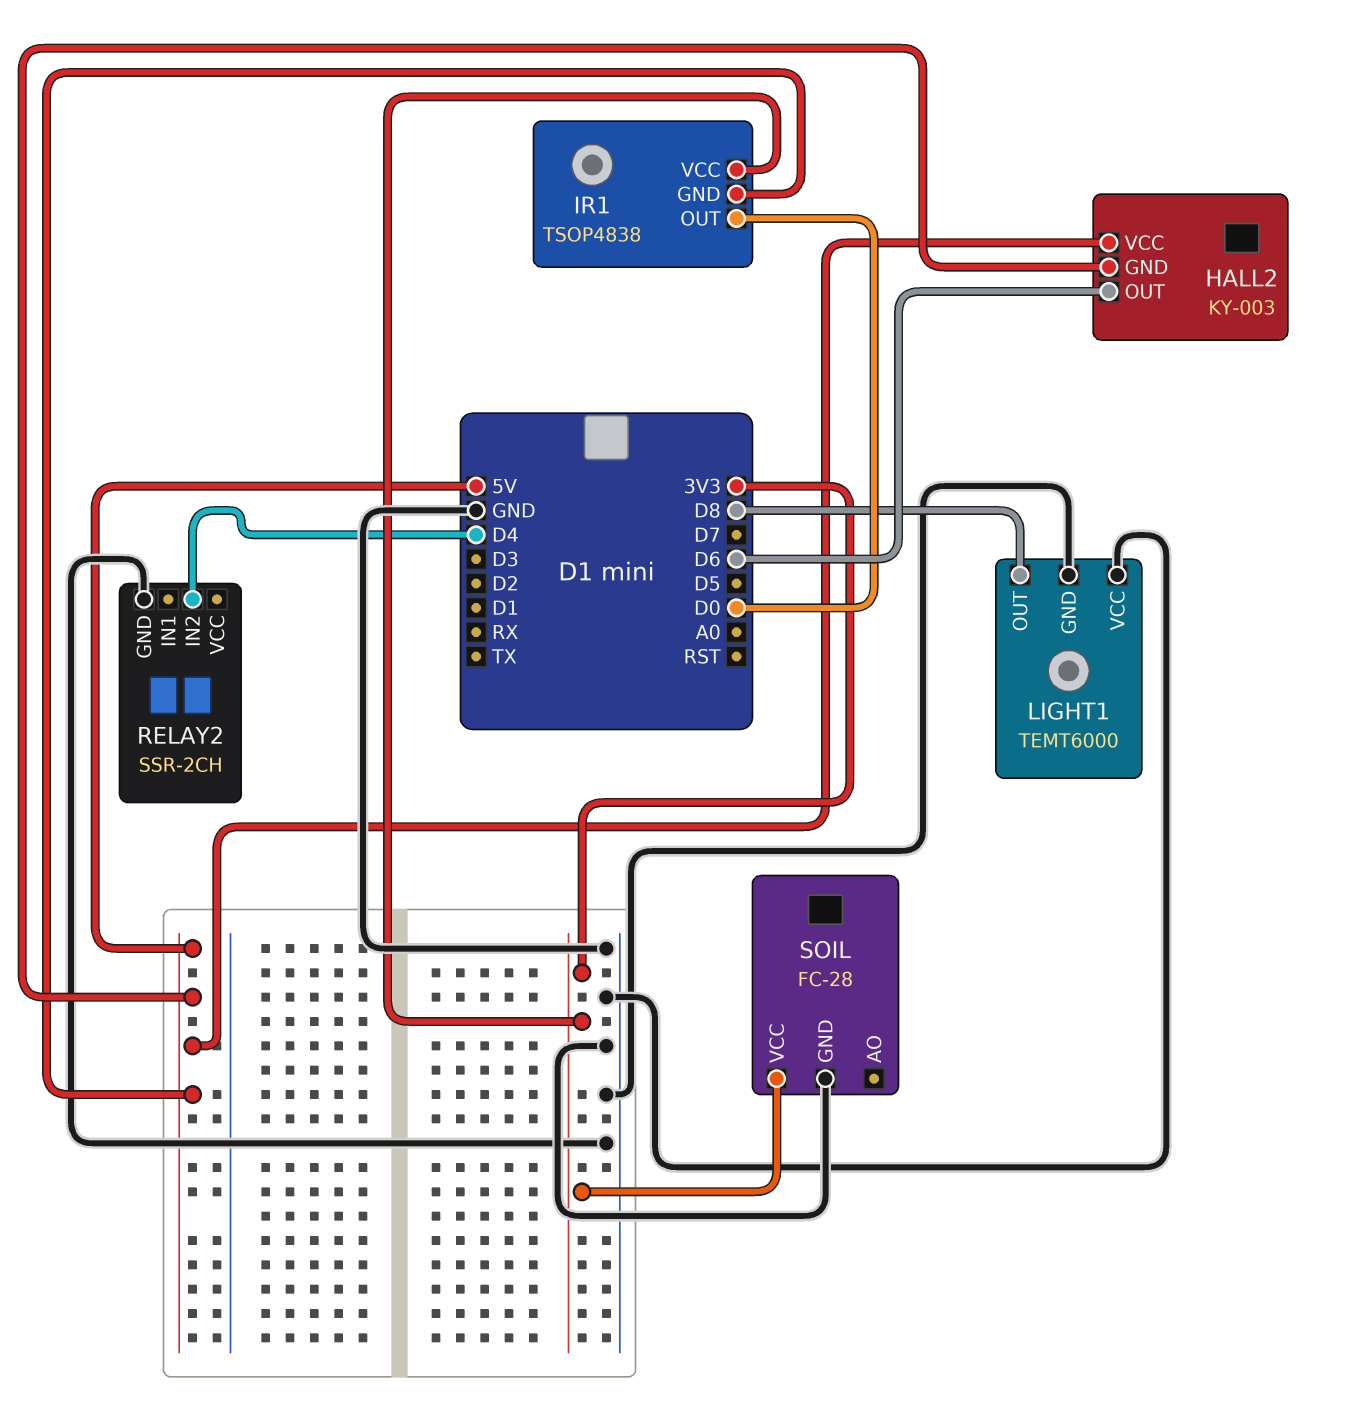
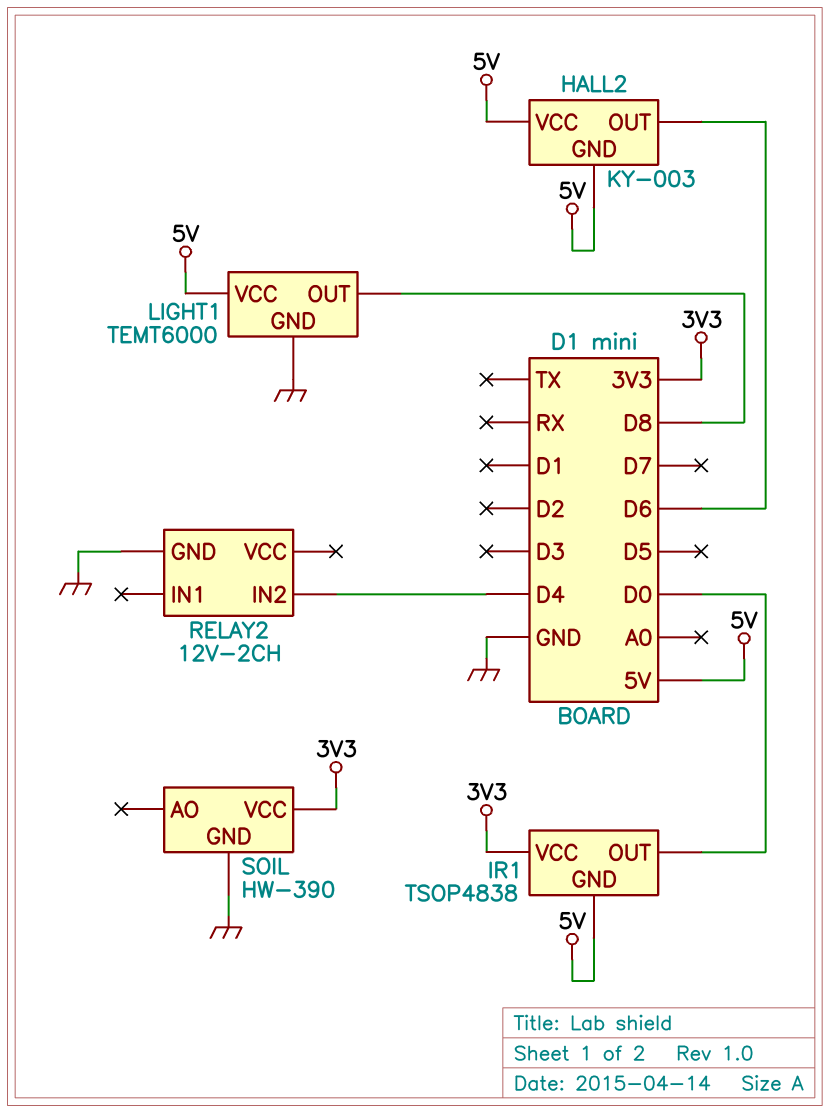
LIGHT1 pin VCC: GND -> 5V
RELAY2: SSR-2CH -> 12V-2CH
SOIL: FC-28 -> HW-390

